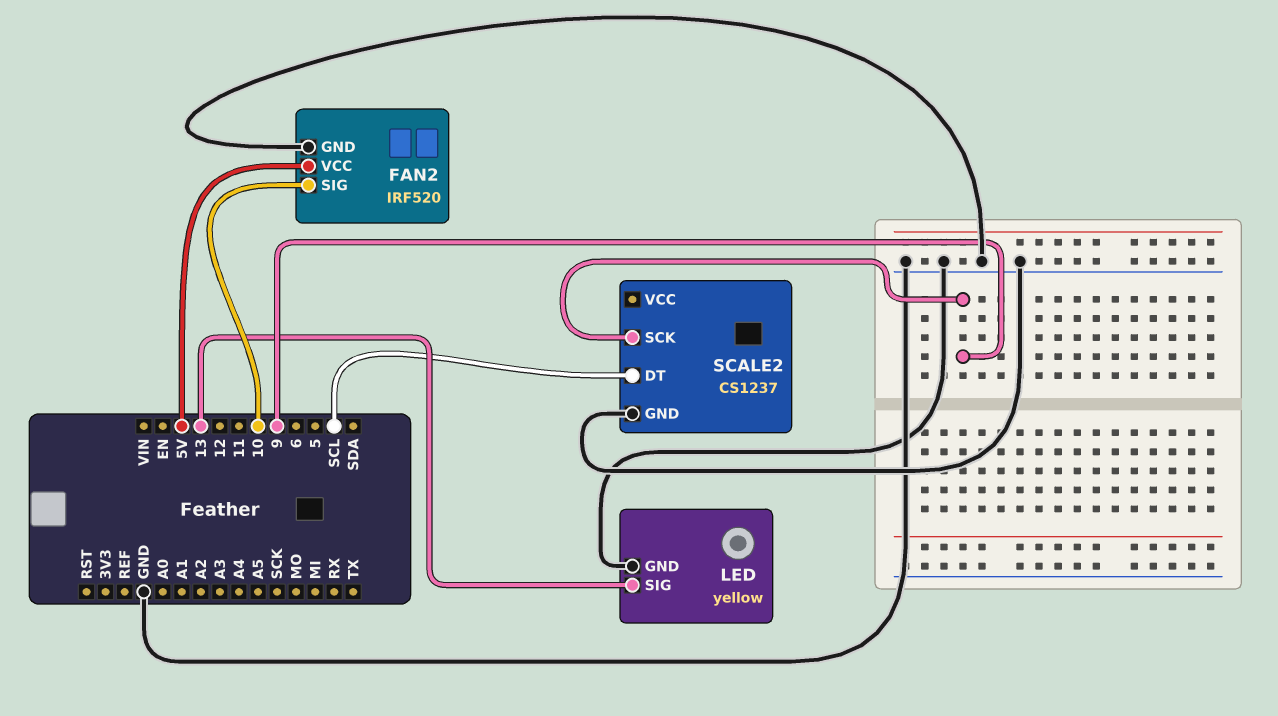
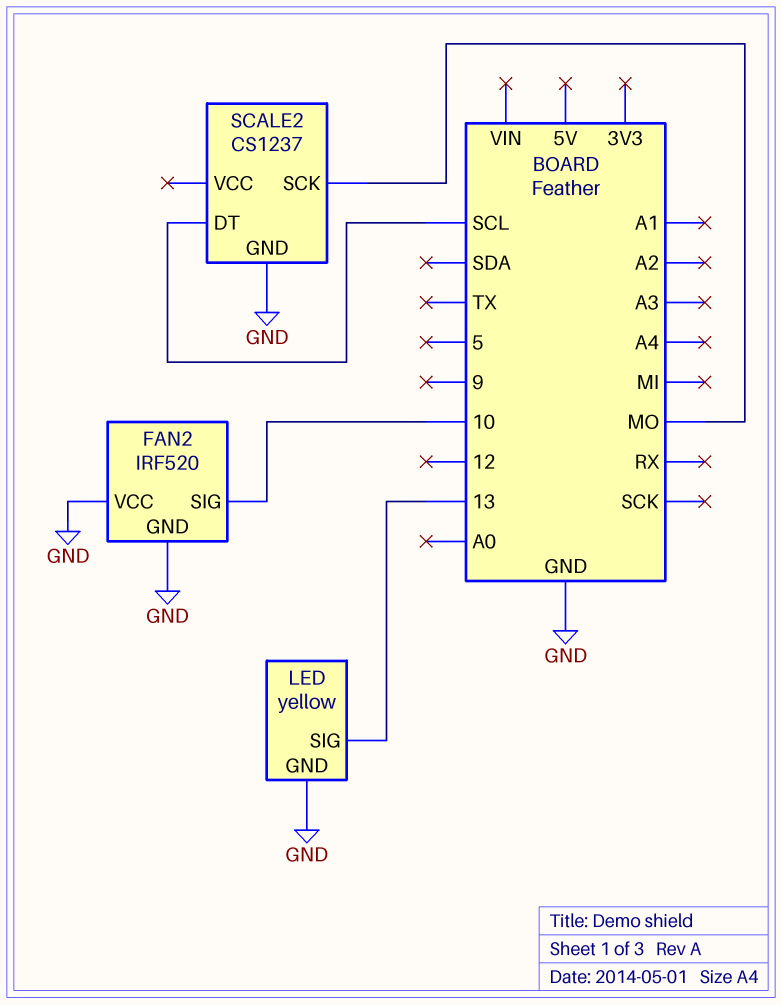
FAN2 pin VCC: 5V -> GND
SCALE2 pin SCK: 9 -> MO

